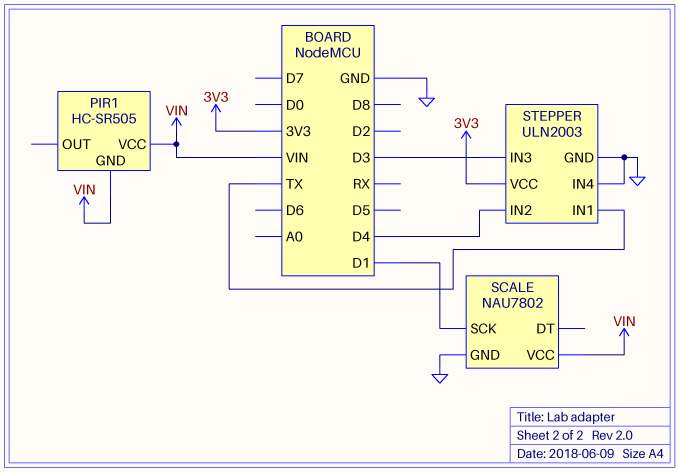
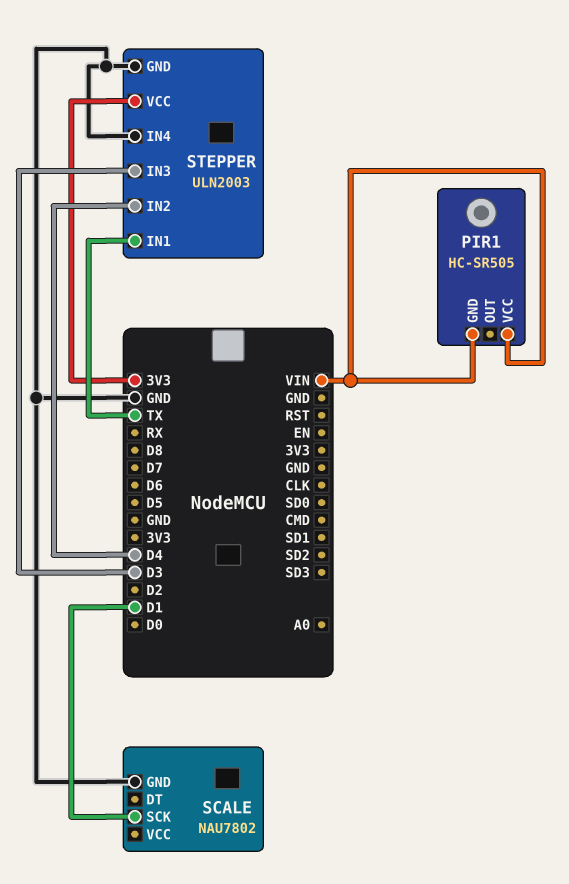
SCALE pin VCC: VIN -> none

